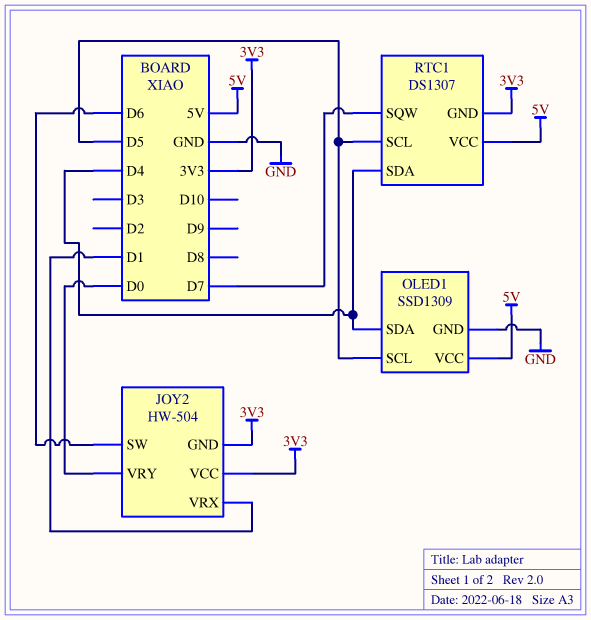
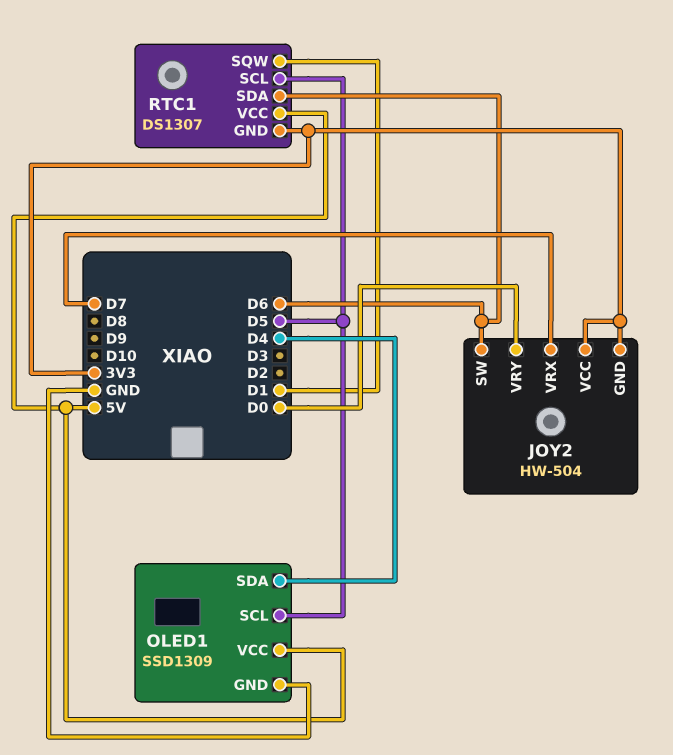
JOY2 pin VRX: D1 -> D7
RTC1 pin SDA: D4 -> D6
RTC1 pin SQW: D7 -> D1

